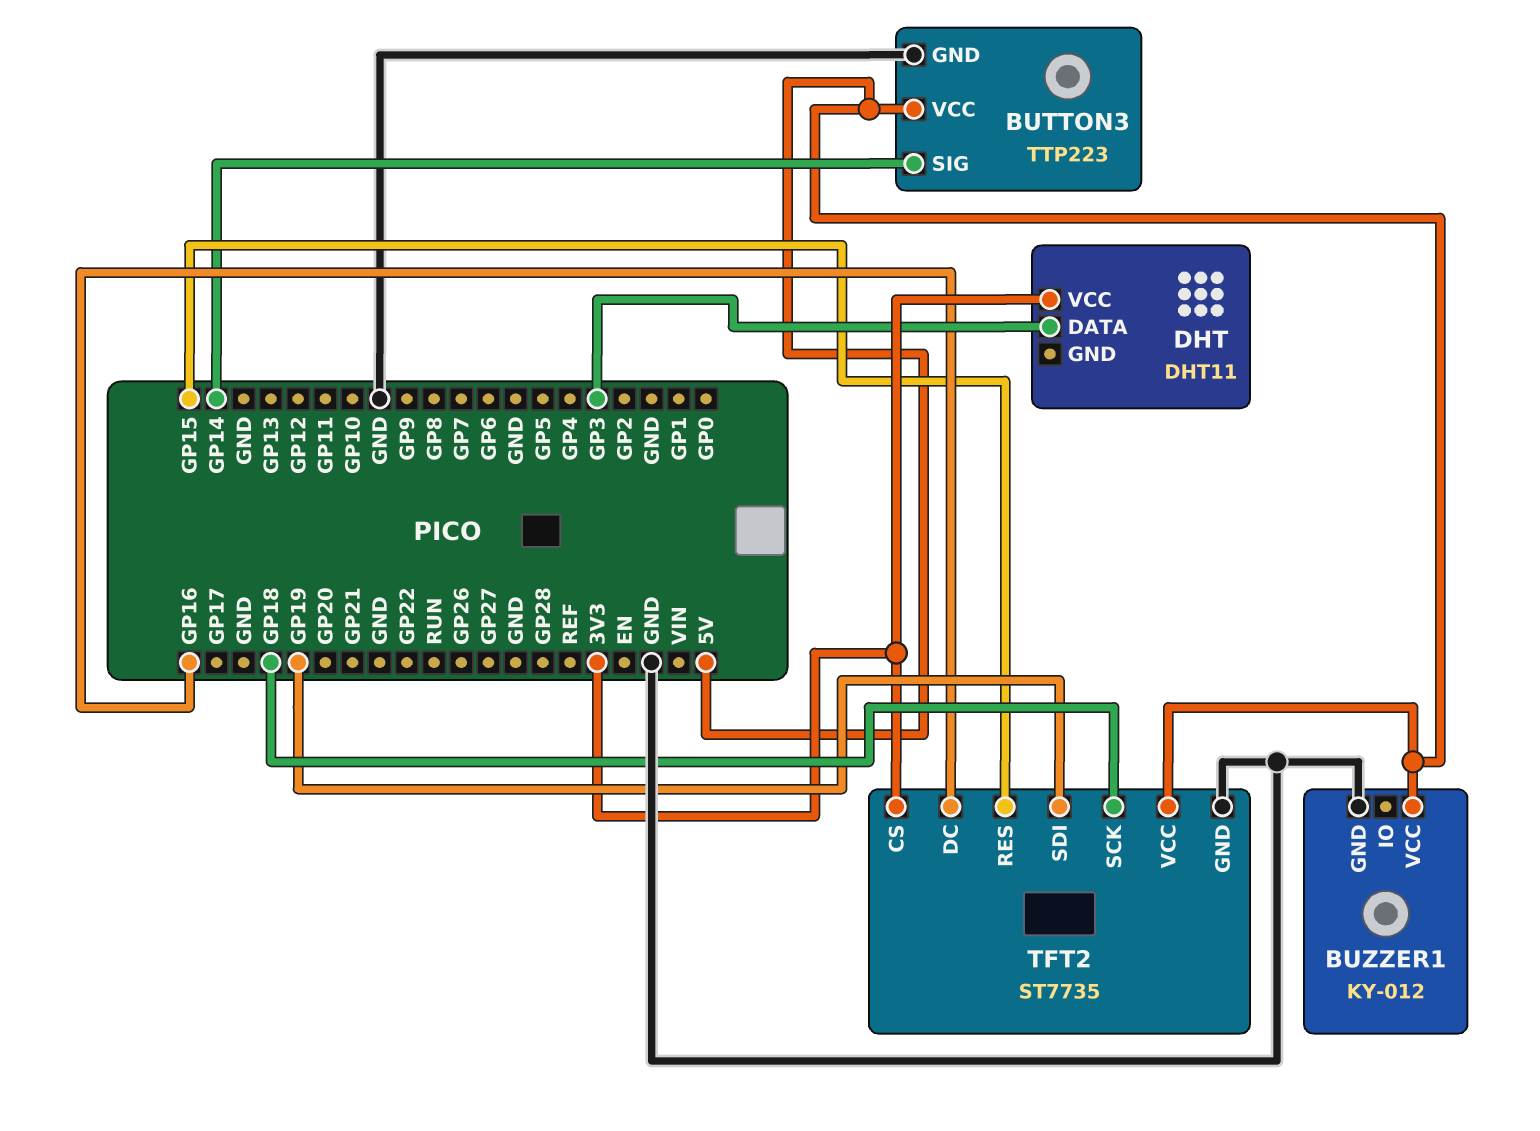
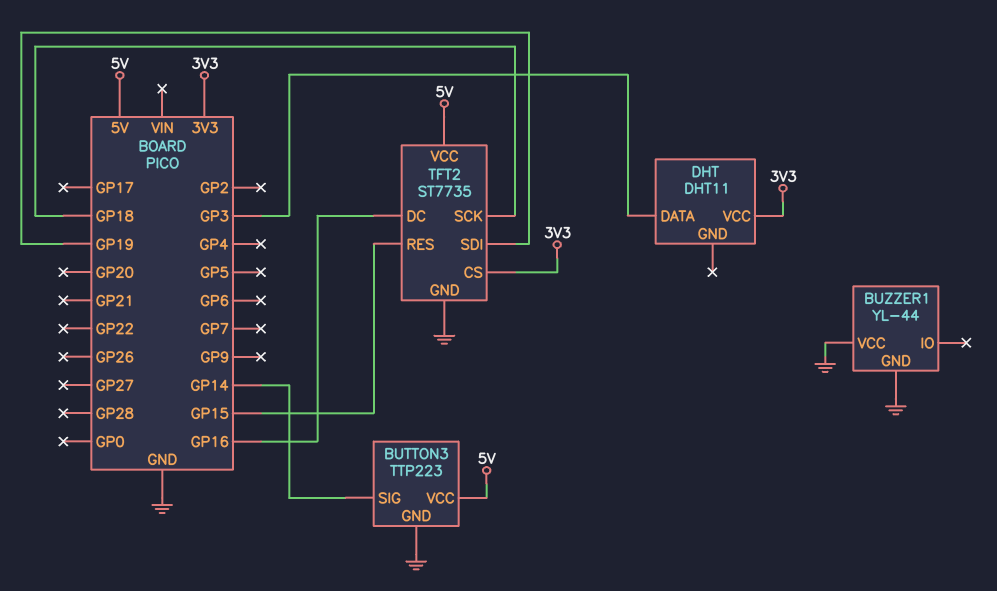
BUZZER1: KY-012 -> YL-44
BUZZER1 pin VCC: 5V -> GND

